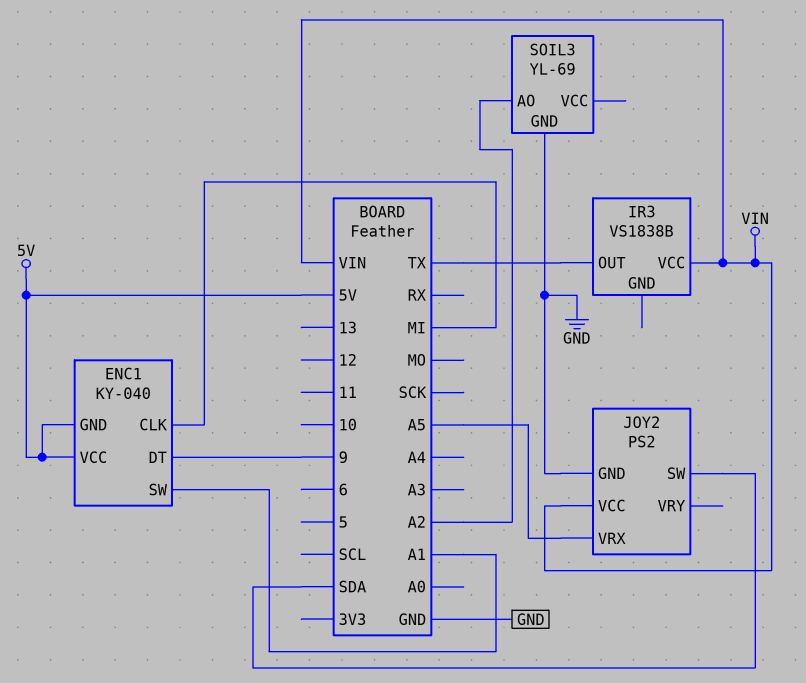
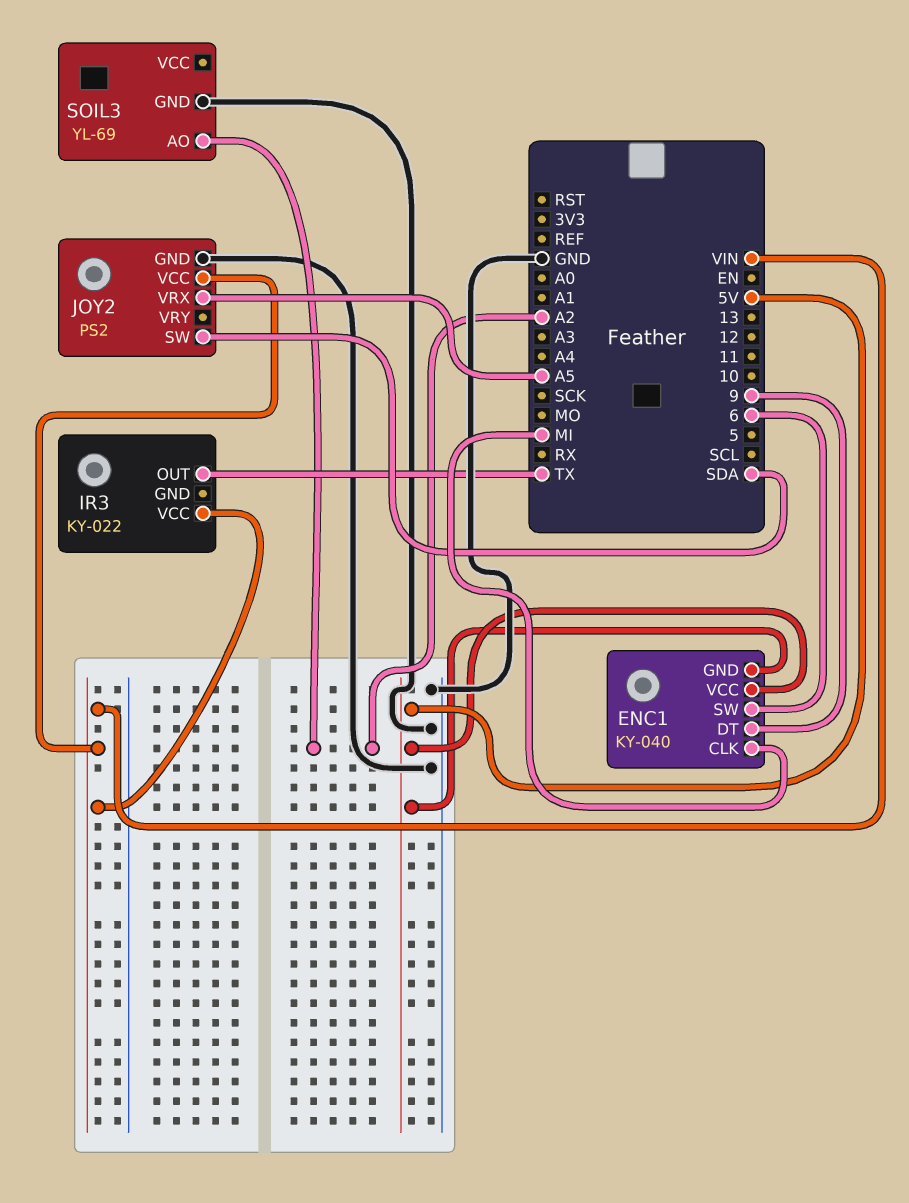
ENC1 pin SW: A1 -> 6
IR3: VS1838B -> KY-022

